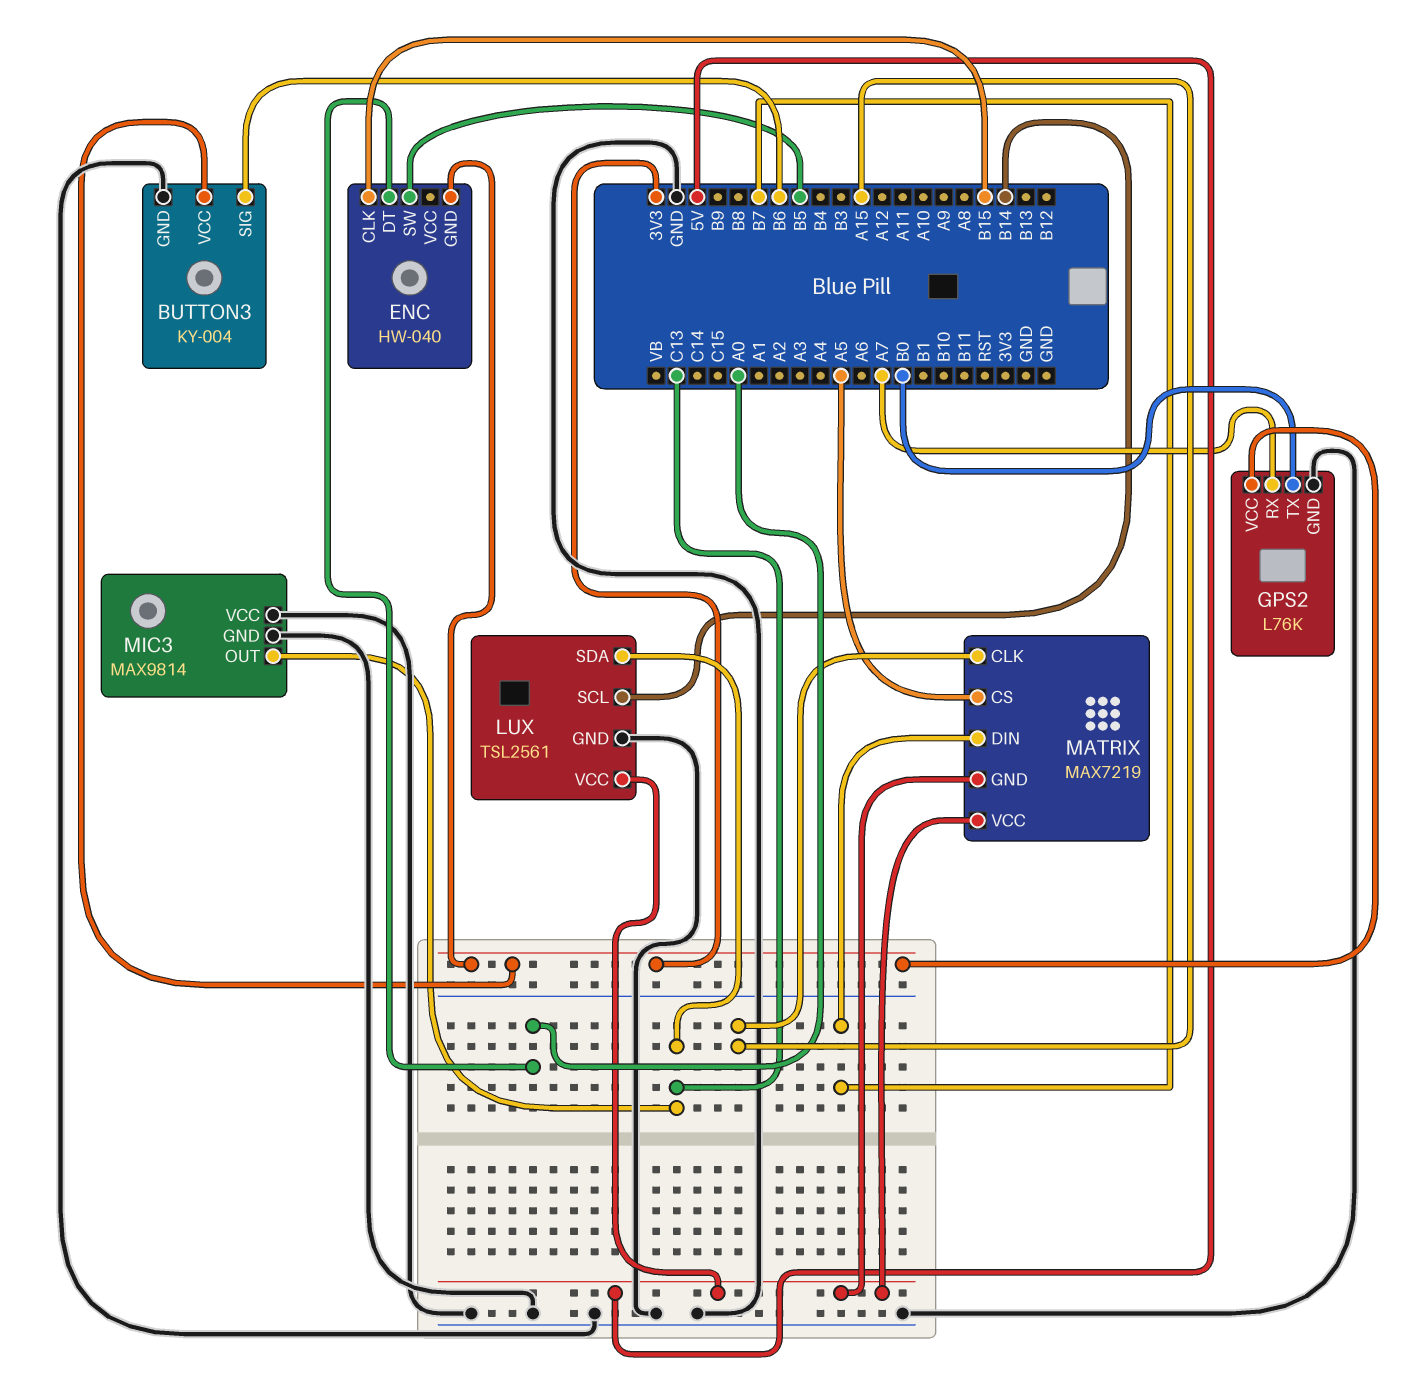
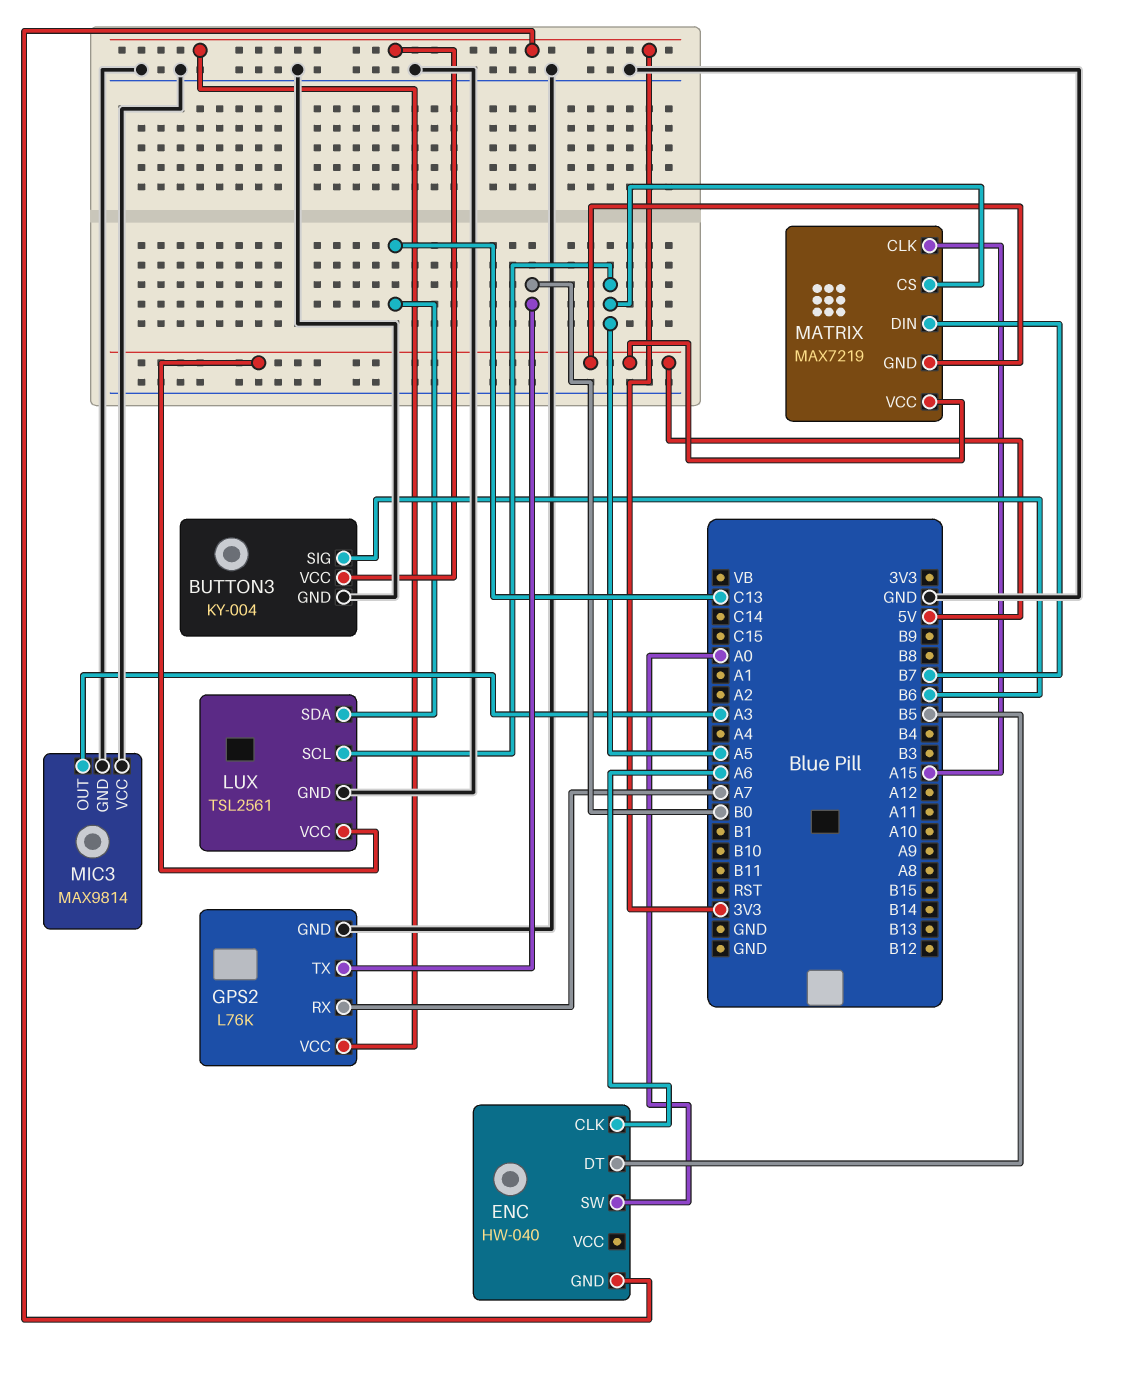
ENC pin CLK: B15 -> A6
ENC pin DT: A0 -> B5
ENC pin SW: B5 -> A0
LUX pin SCL: B14 -> A5
MIC3 pin OUT: C13 -> A3

